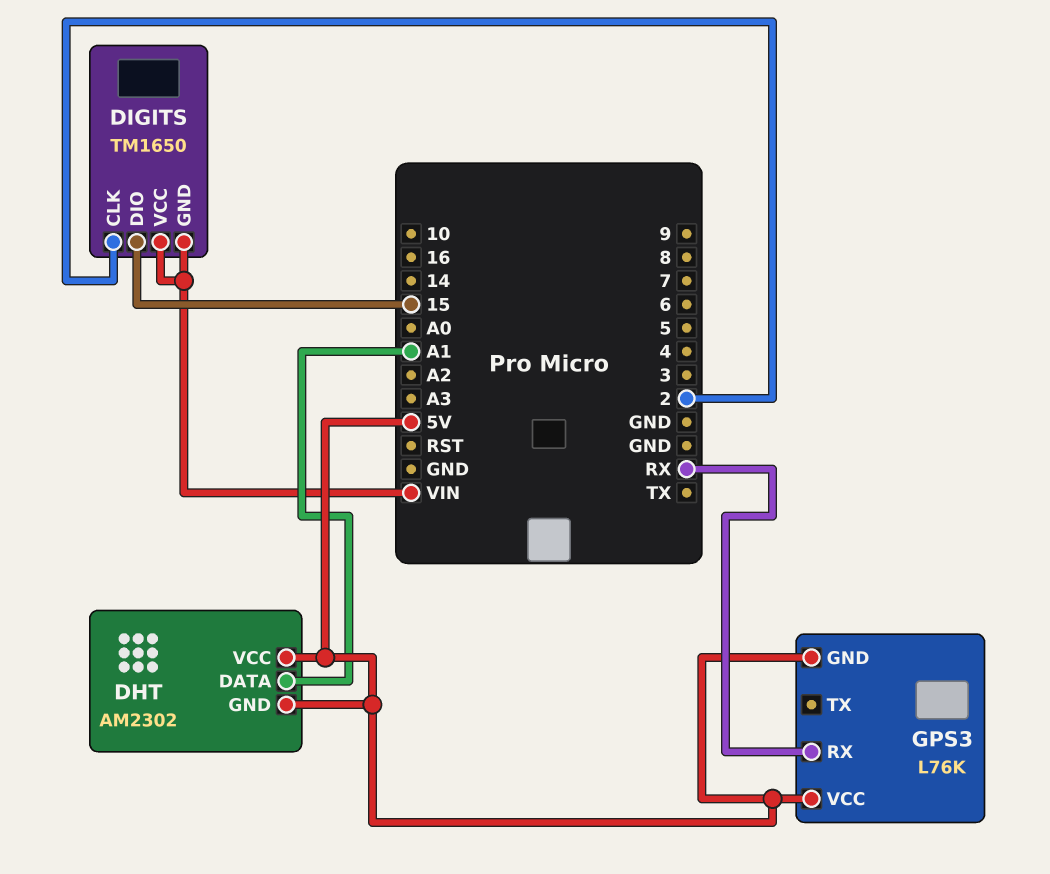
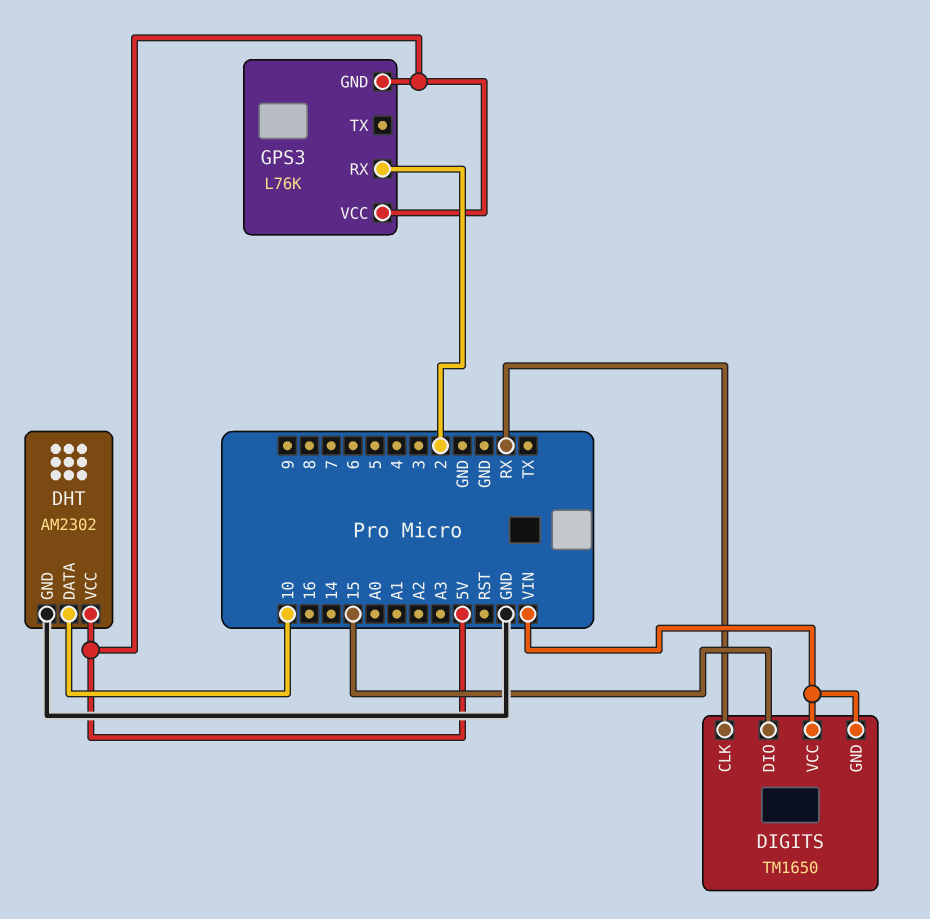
DHT pin DATA: A1 -> 10
DHT pin GND: 5V -> GND
DIGITS pin CLK: 2 -> RX
GPS3 pin RX: RX -> 2

